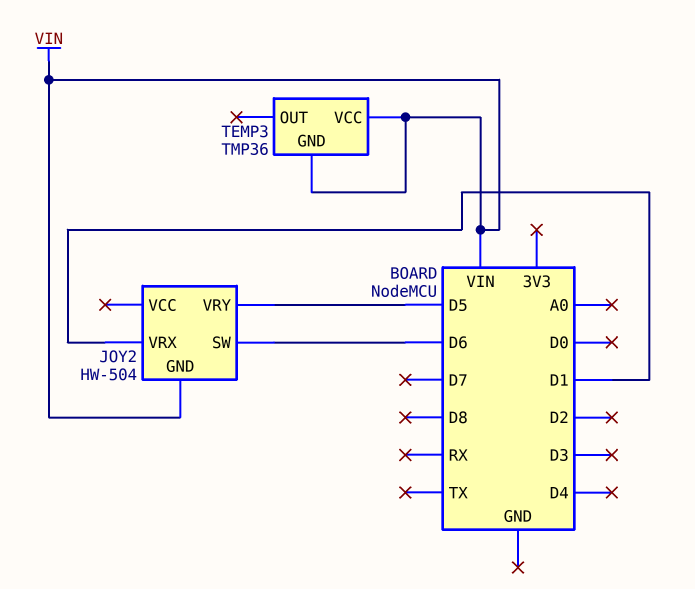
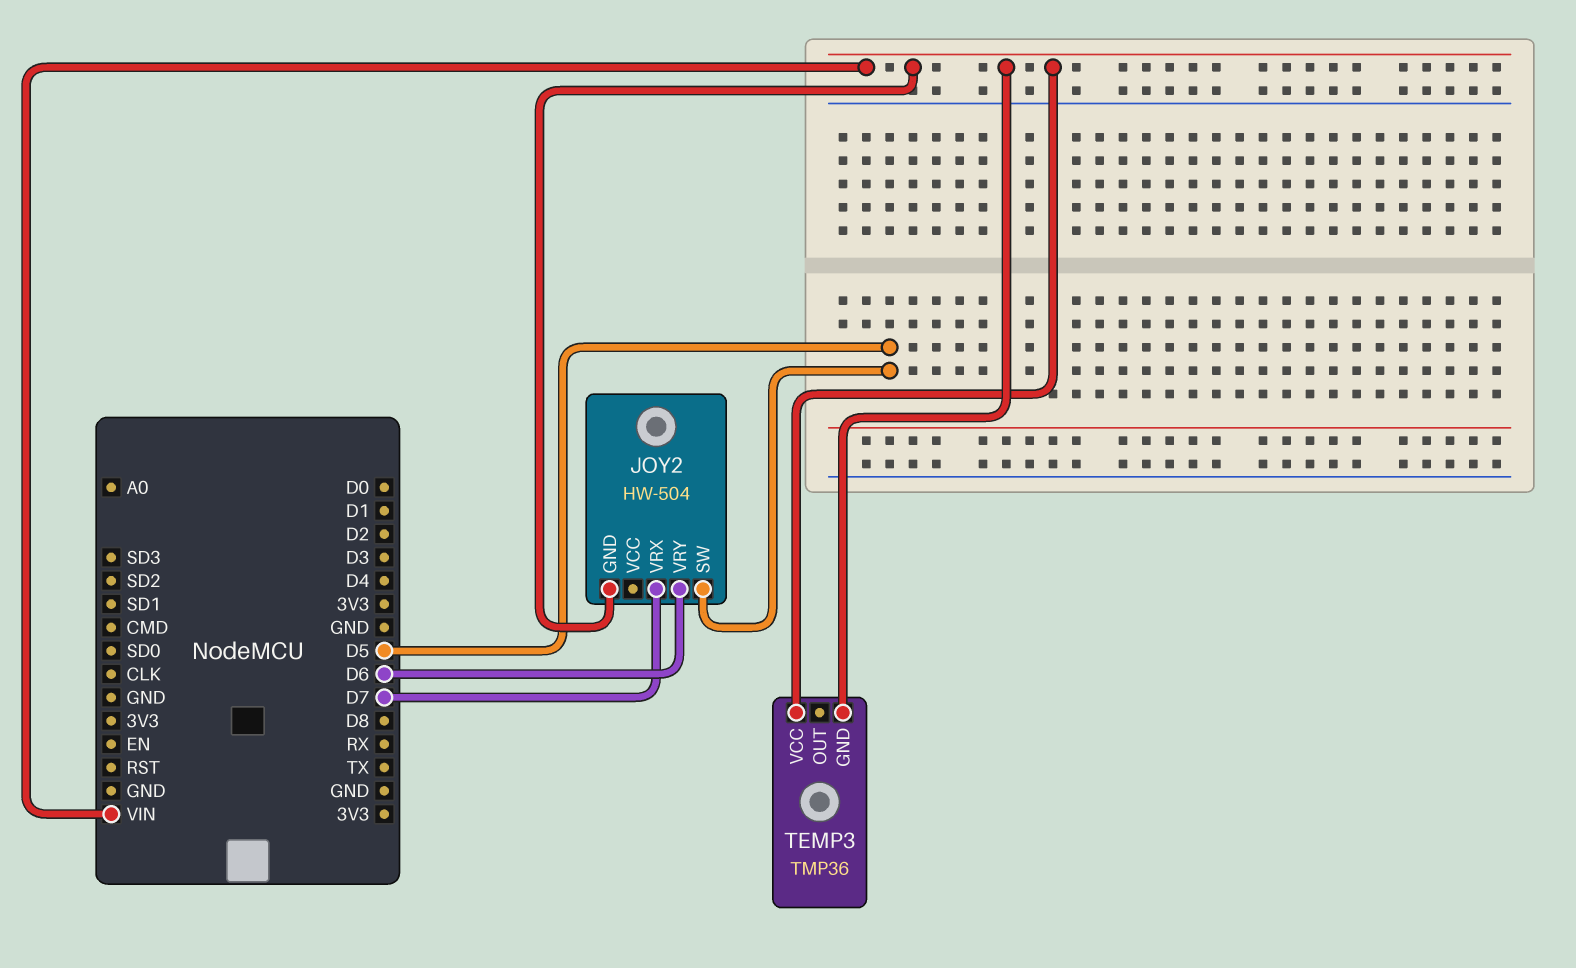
JOY2 pin SW: D6 -> D5
JOY2 pin VRX: D1 -> D7
JOY2 pin VRY: D5 -> D6

